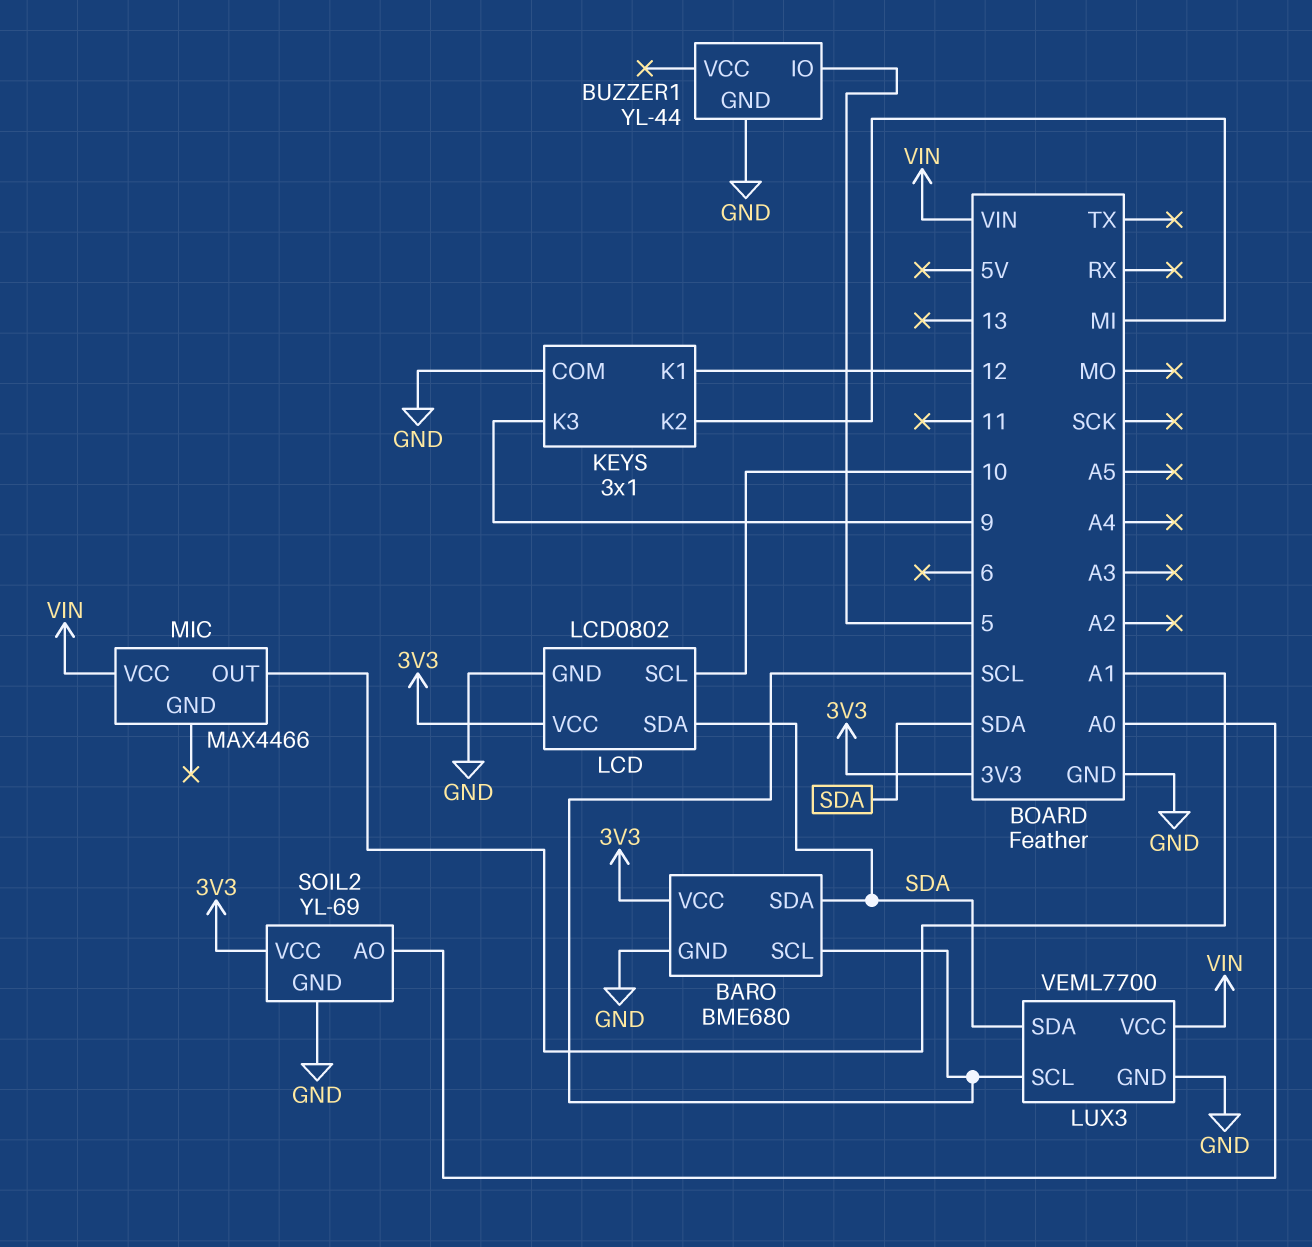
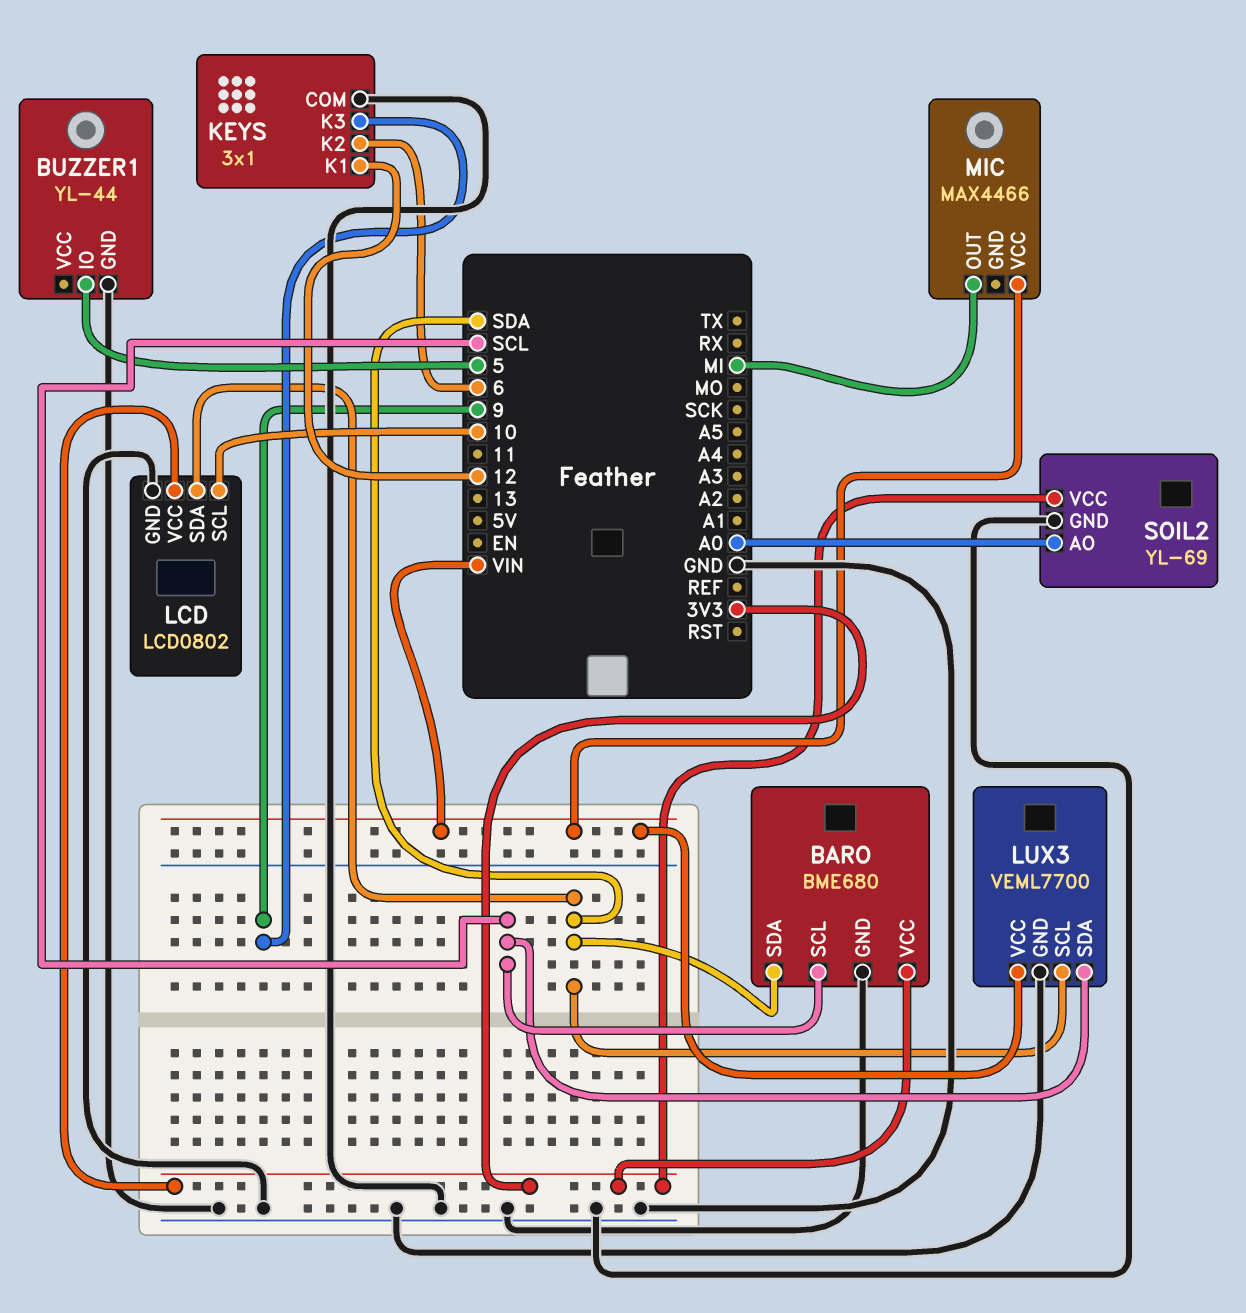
KEYS pin K2: MI -> 6
LUX3 pin SCL: SCL -> SDA
LUX3 pin SDA: SDA -> SCL
MIC pin OUT: A1 -> MI

